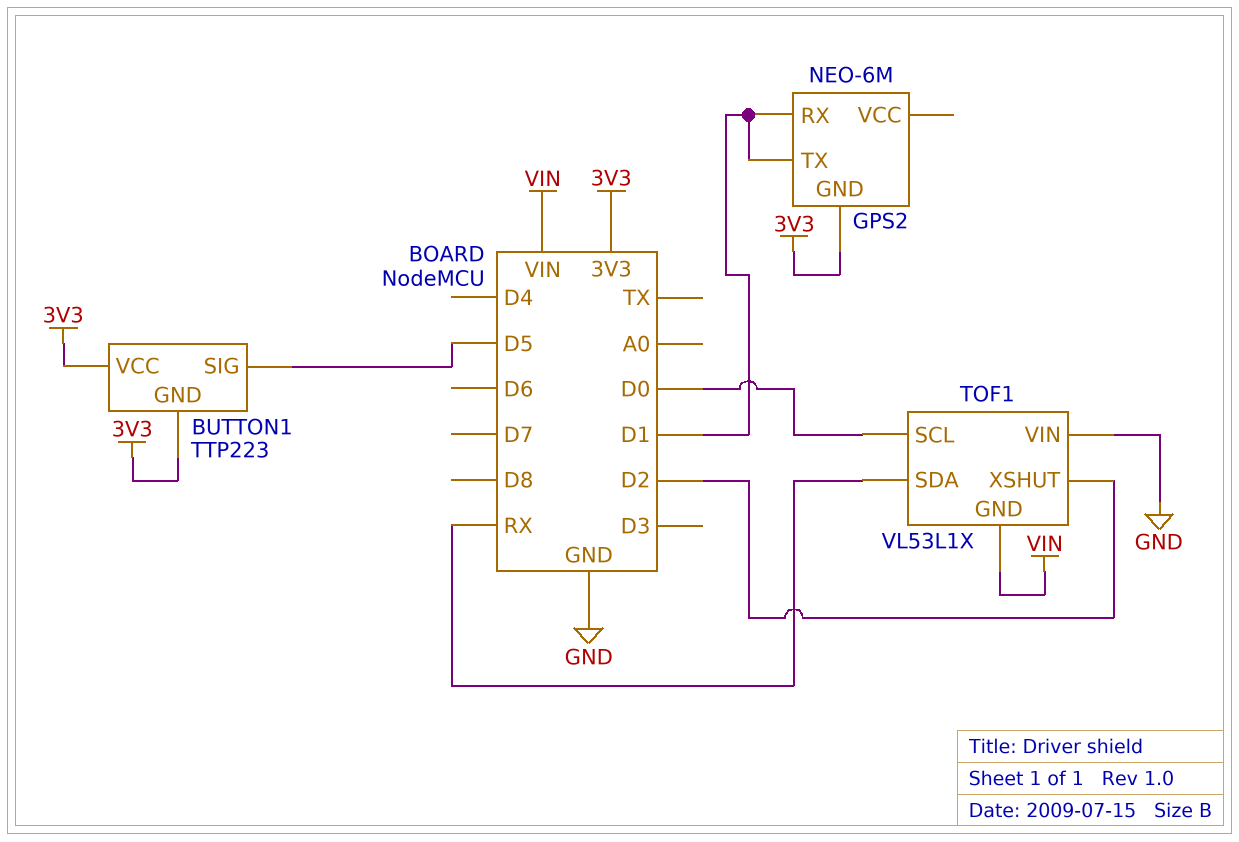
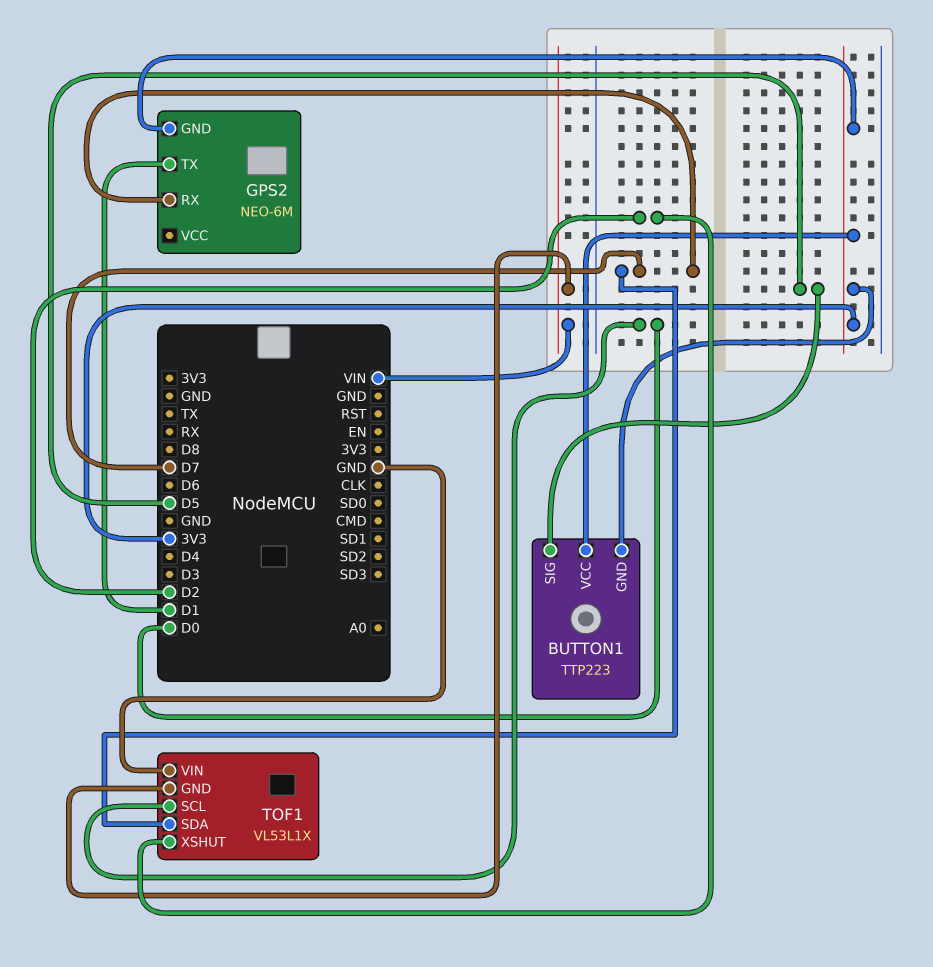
GPS2 pin RX: D1 -> D7
TOF1 pin SDA: RX -> D7

